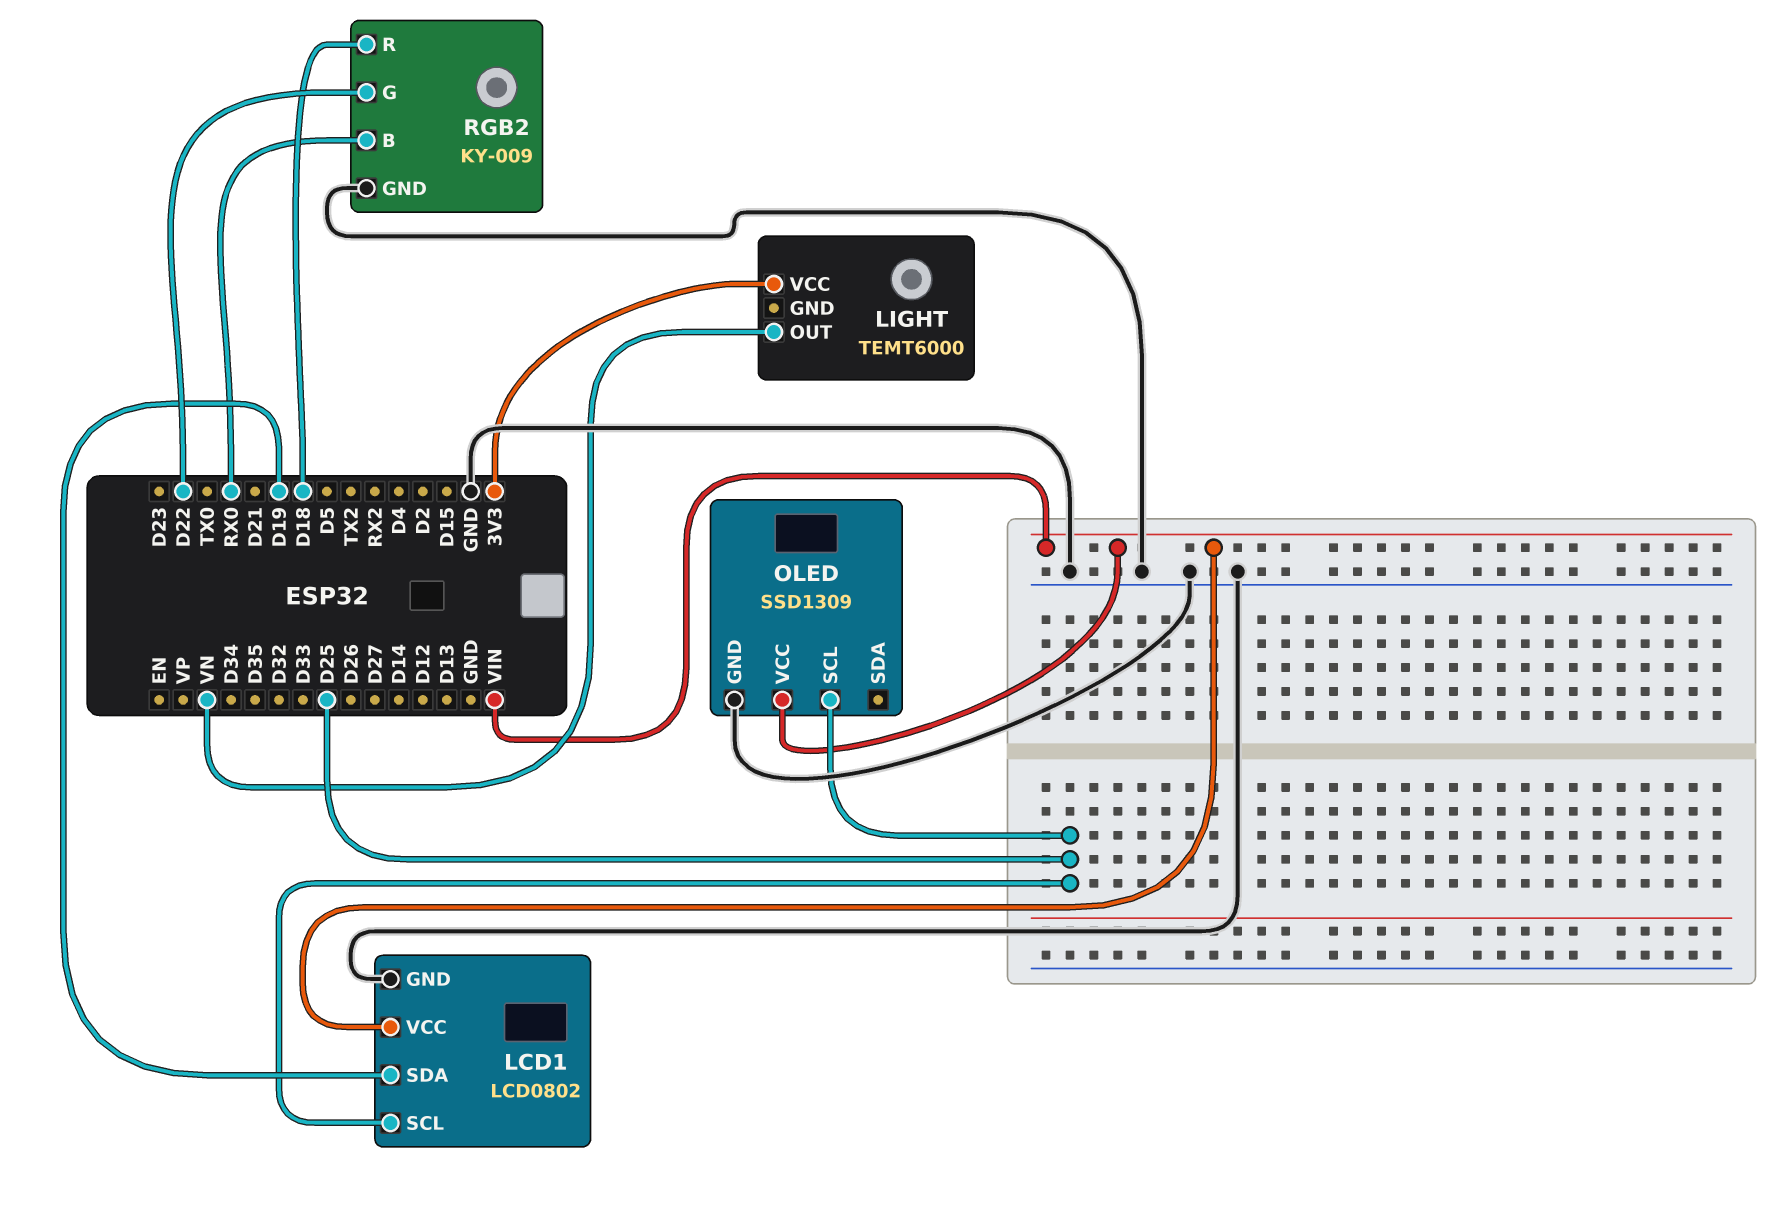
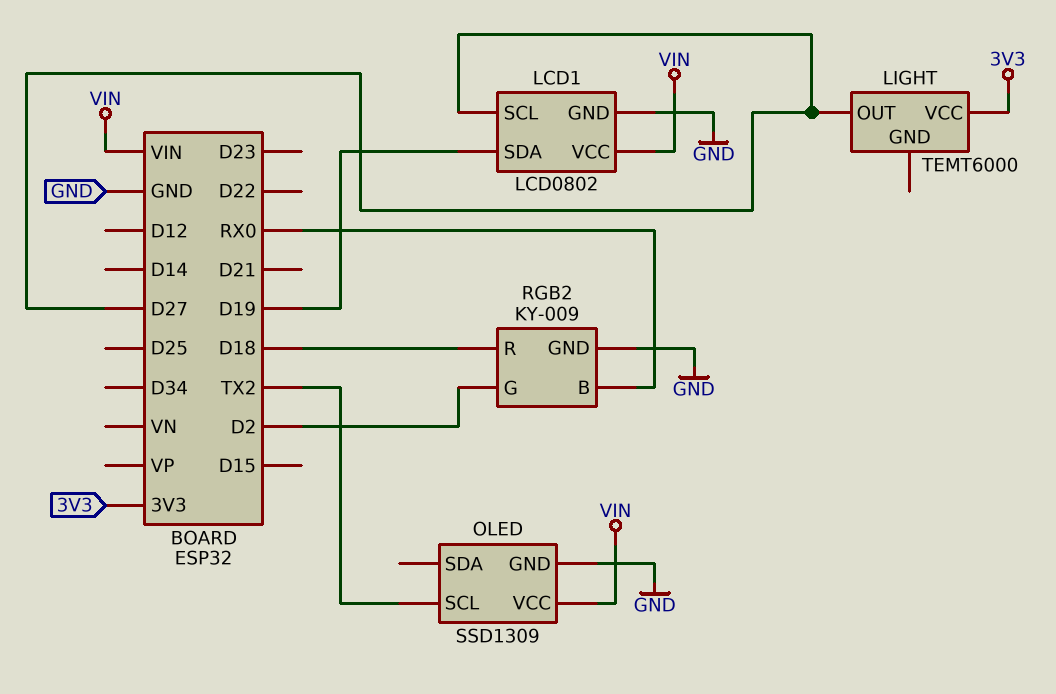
LCD1 pin SCL: D25 -> D27
LIGHT pin OUT: VN -> D27
OLED pin SCL: D25 -> TX2
RGB2 pin G: D22 -> D2

